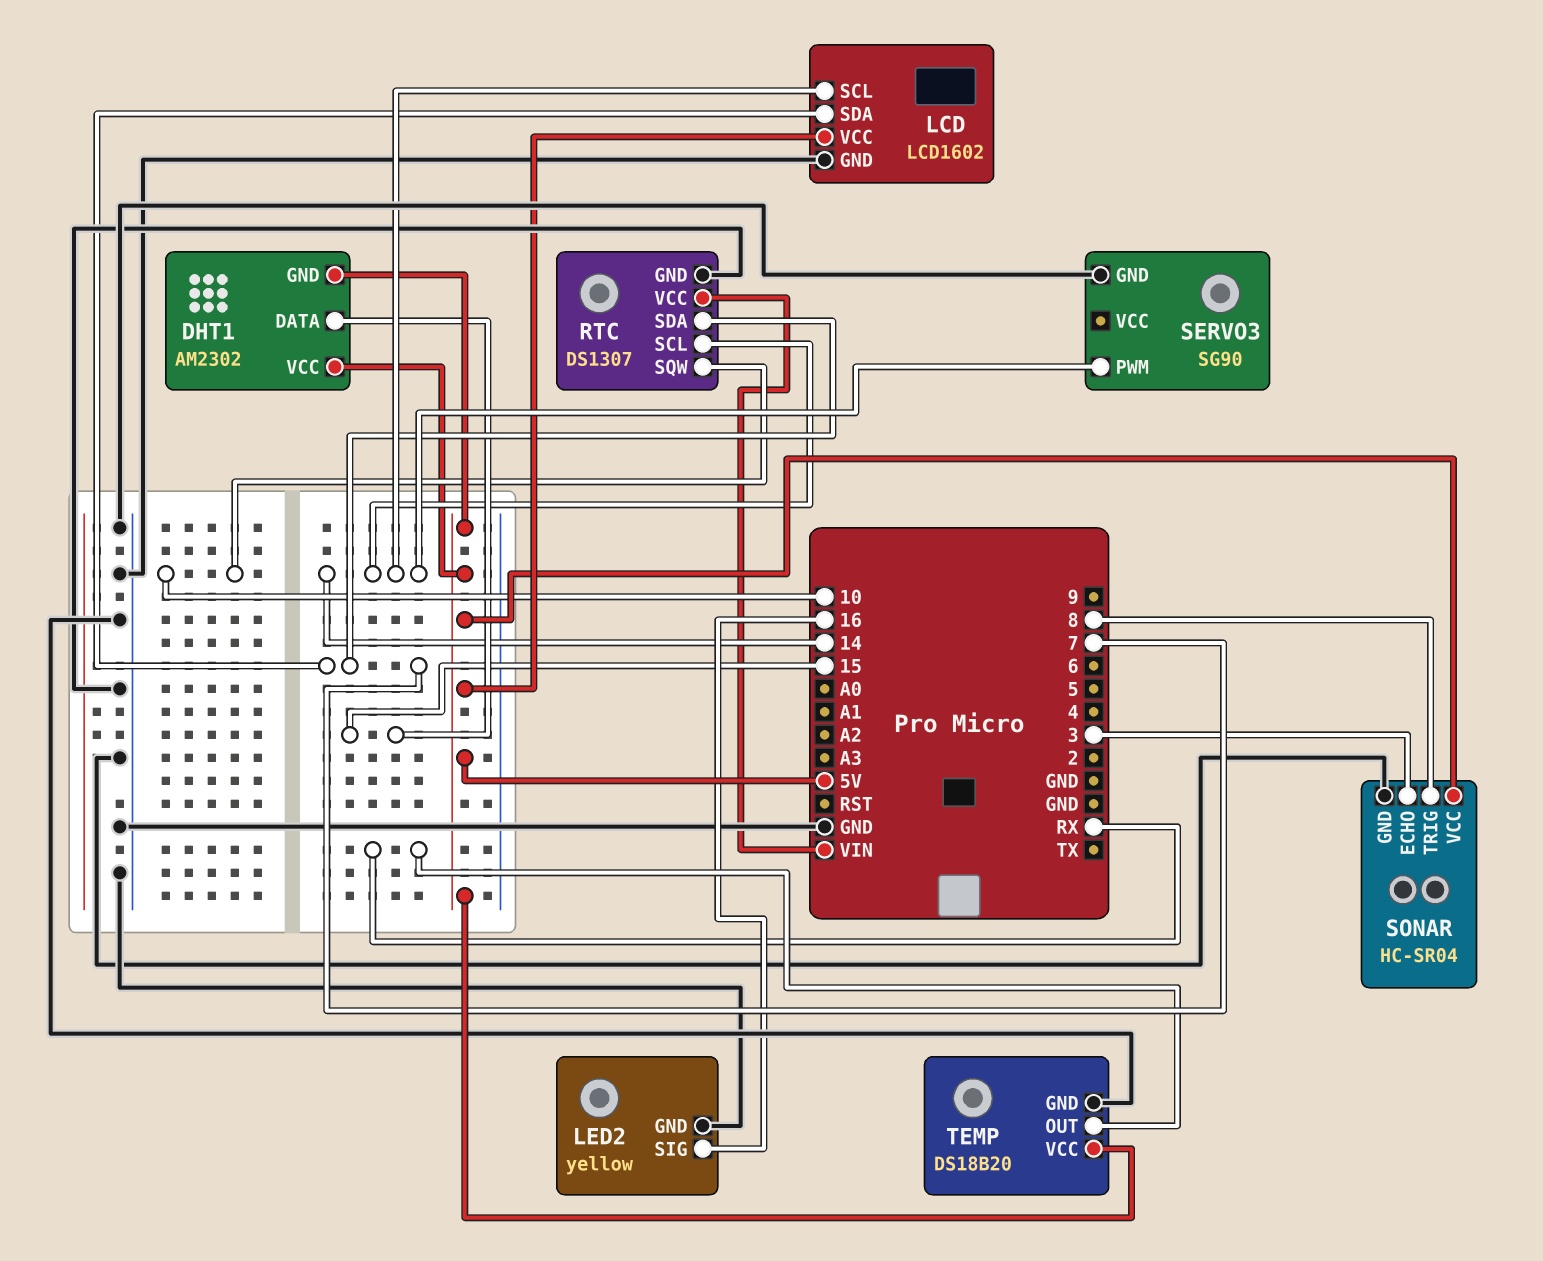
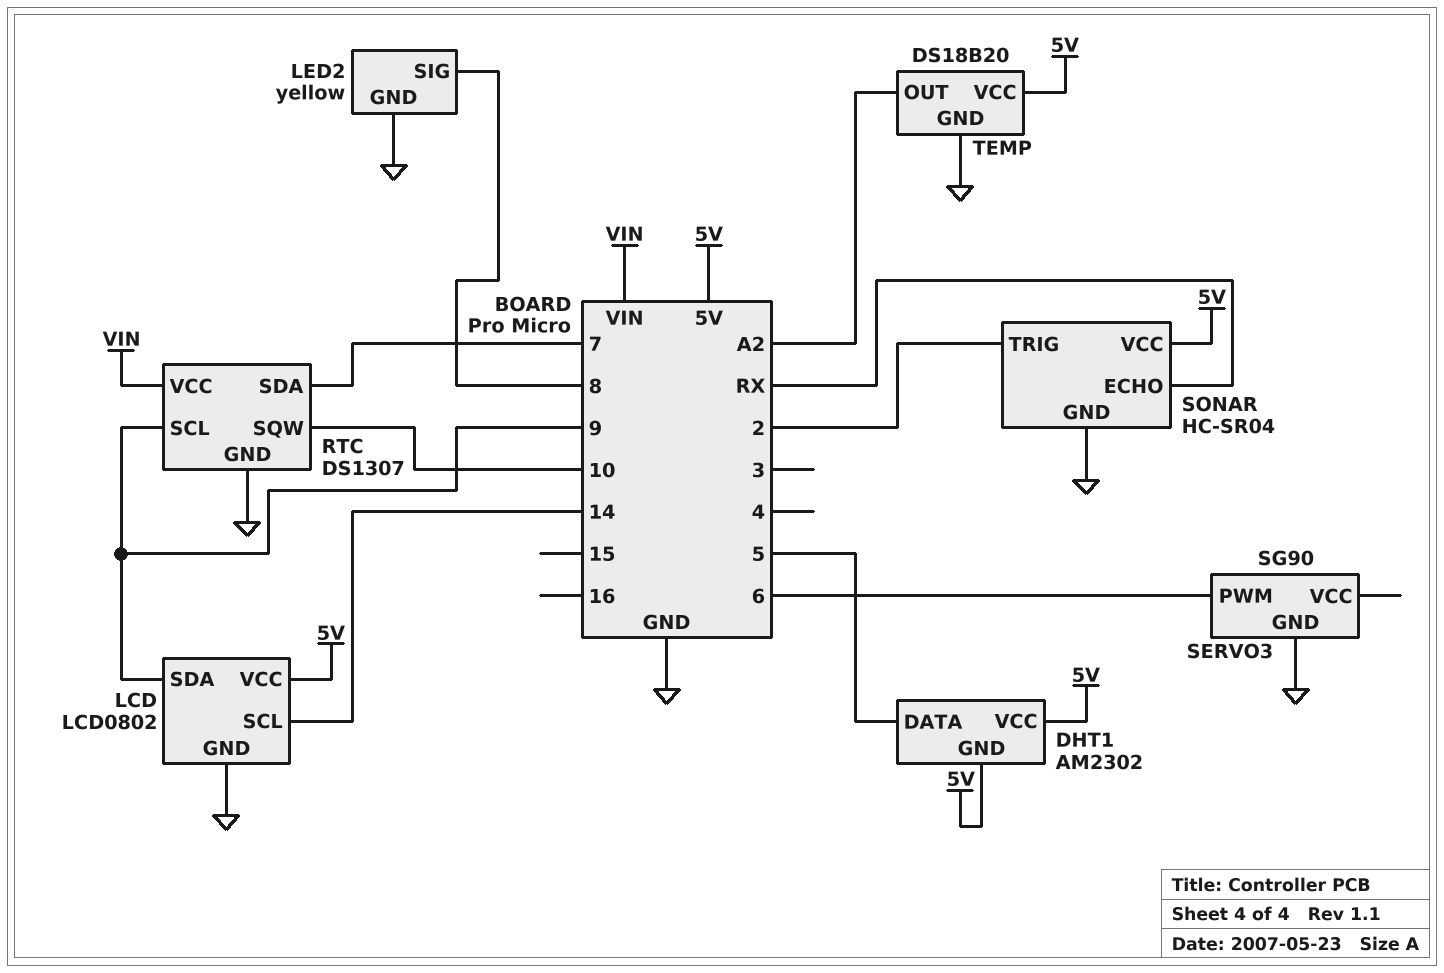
DHT1 pin DATA: 15 -> 5
LCD: LCD1602 -> LCD0802
LCD pin SDA: 7 -> 9
LED2 pin SIG: 16 -> 8
RTC pin SCL: 14 -> 9
SERVO3 pin PWM: 14 -> 6
SONAR pin ECHO: 3 -> RX
SONAR pin TRIG: 8 -> 2
TEMP pin OUT: RX -> A2

